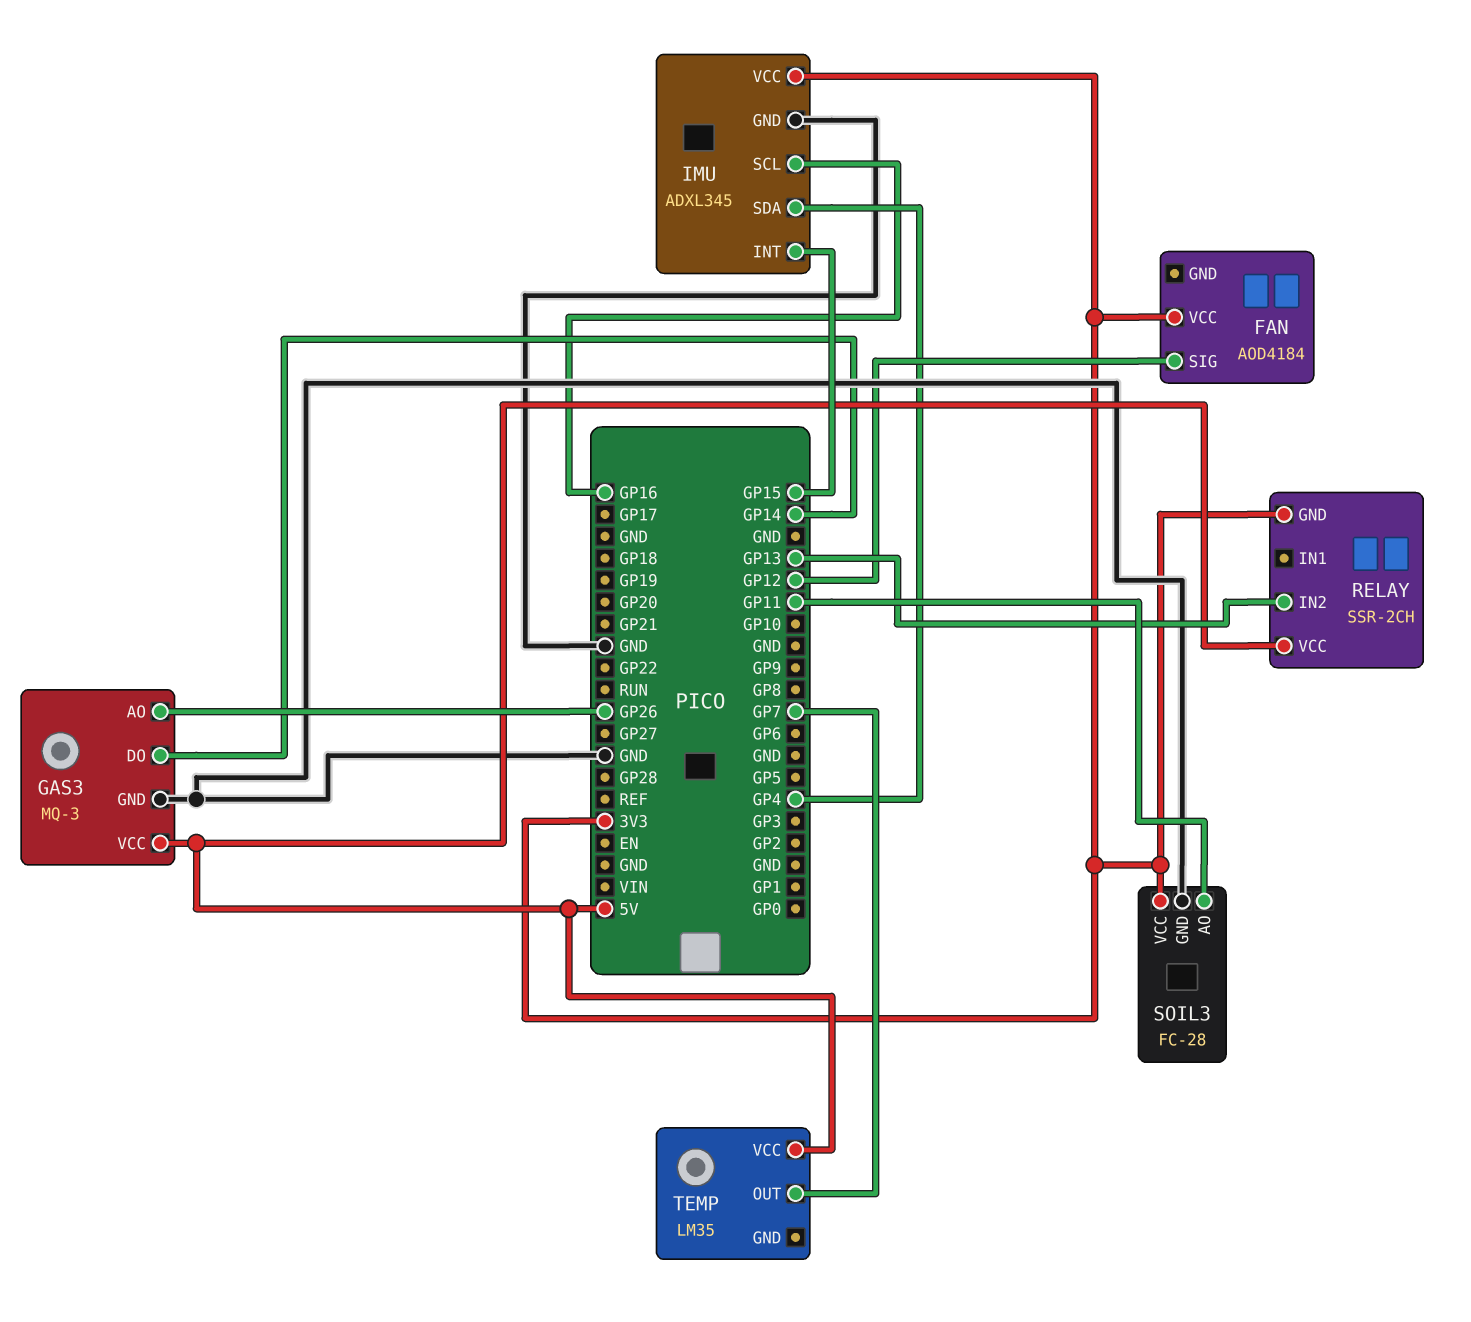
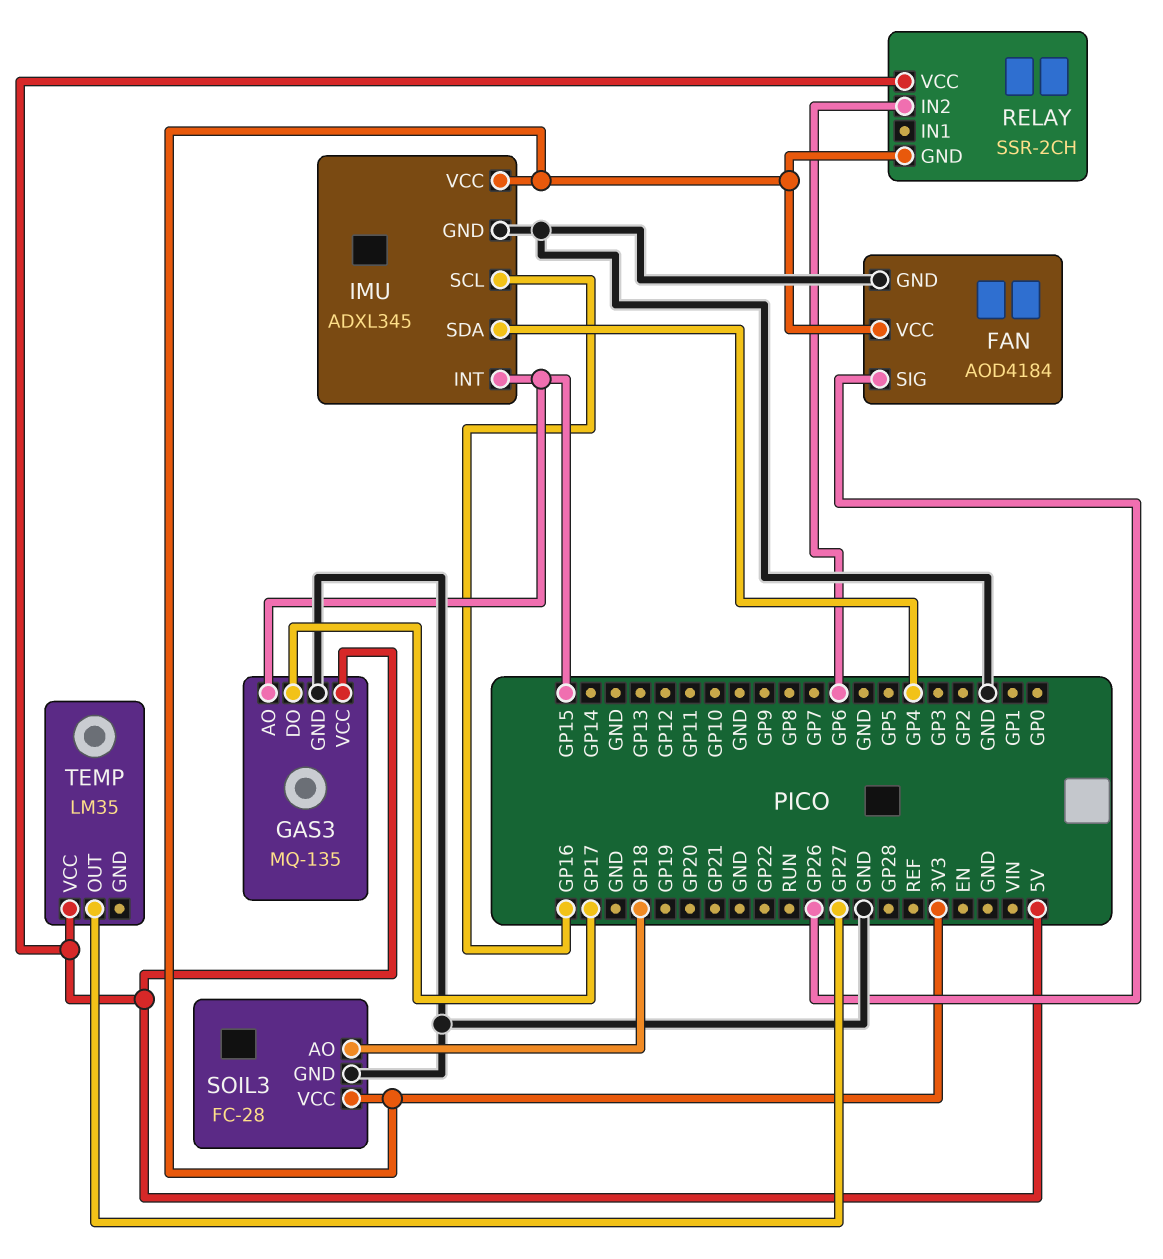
FAN pin GND: none -> GND
FAN pin SIG: GP12 -> GP26
GAS3: MQ-3 -> MQ-135
GAS3 pin AO: GP26 -> GP15
GAS3 pin DO: GP14 -> GP17
RELAY pin IN2: GP13 -> GP6
SOIL3 pin AO: GP11 -> GP18
TEMP pin OUT: GP7 -> GP27

